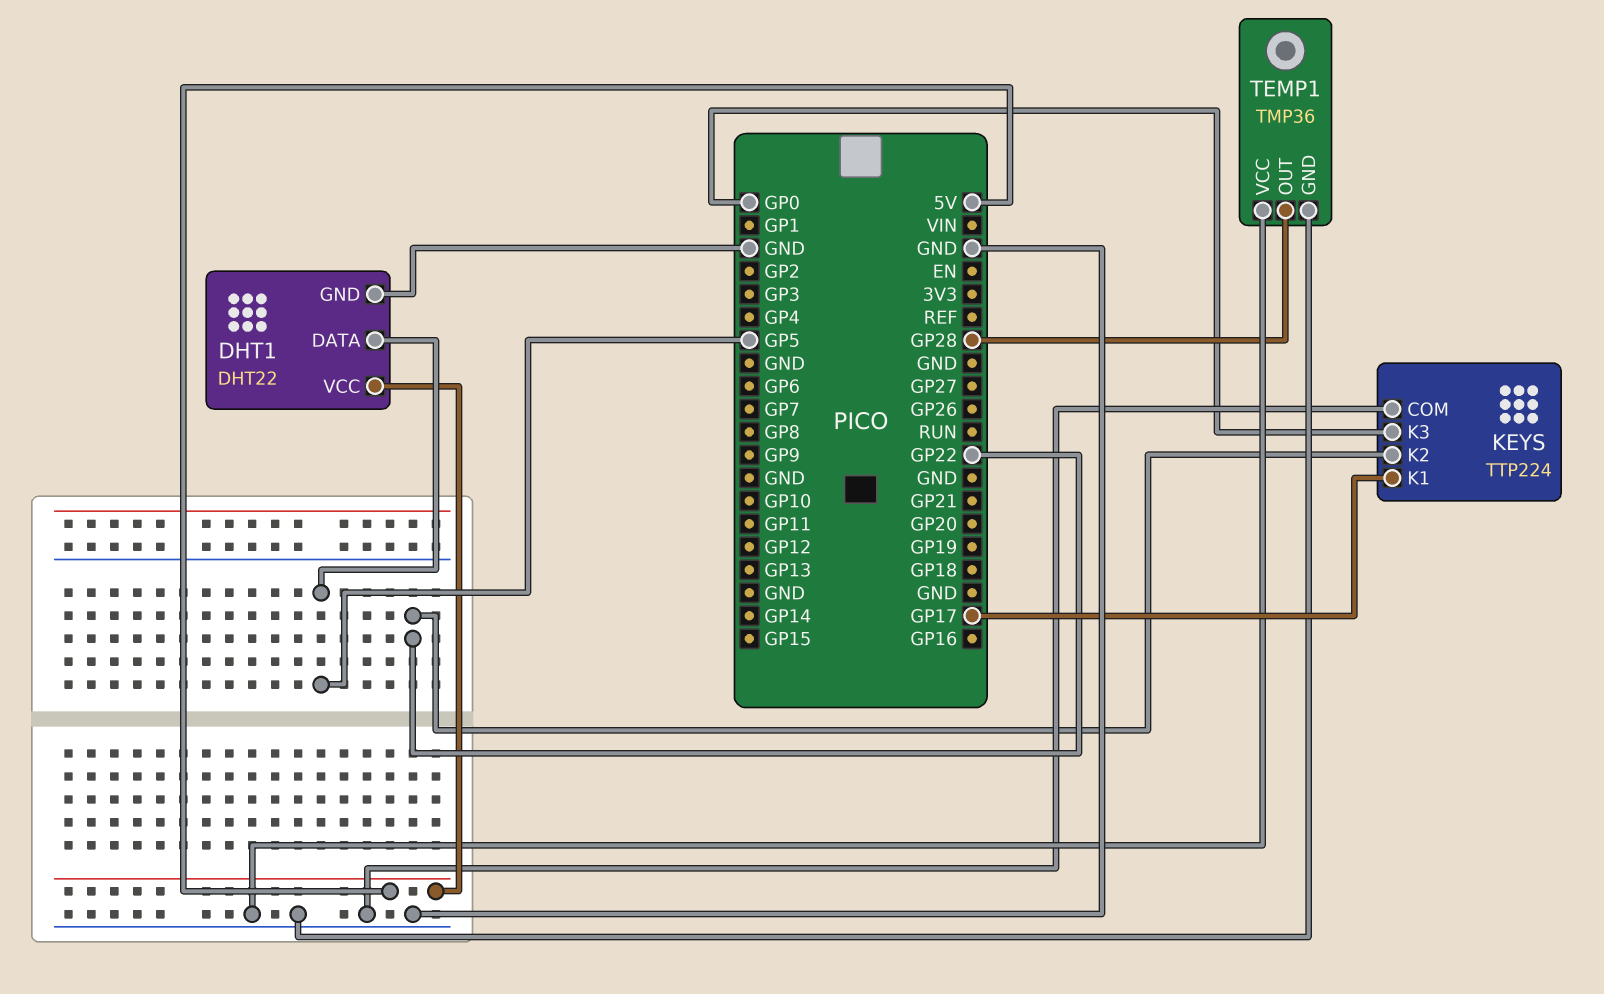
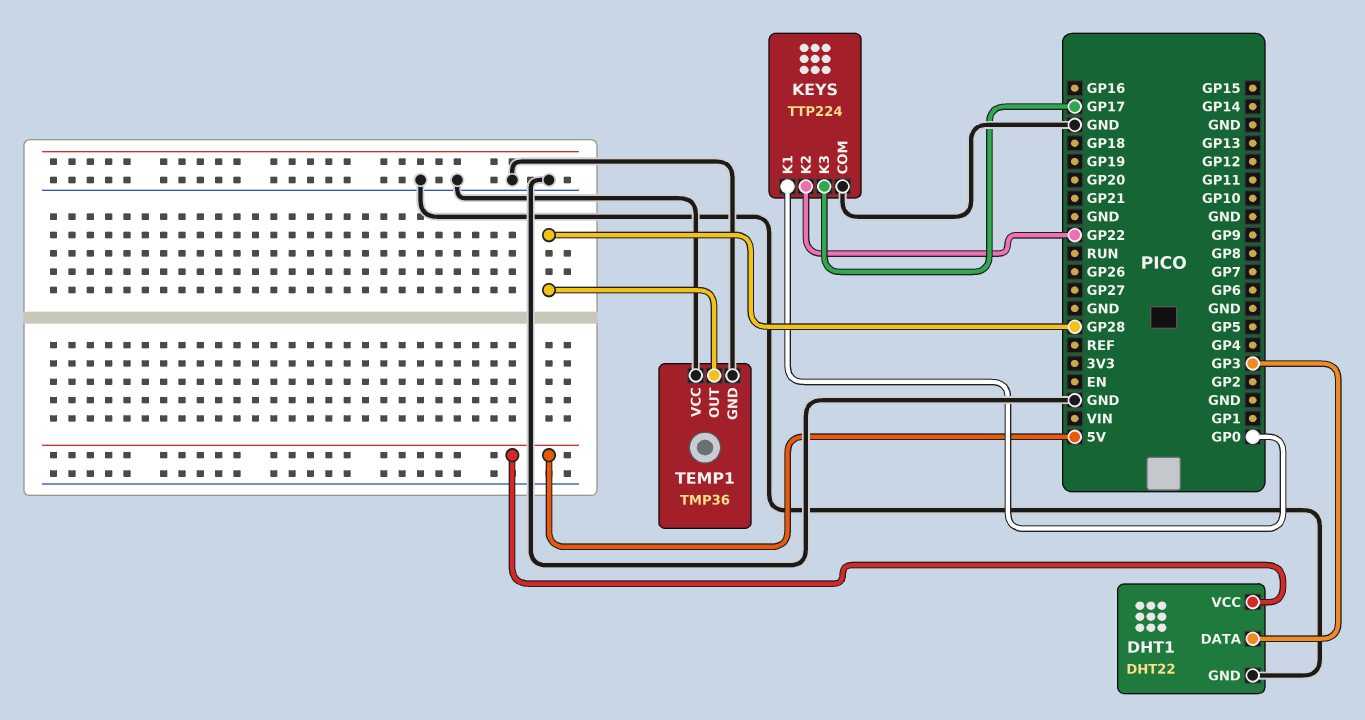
DHT1 pin DATA: GP5 -> GP3
KEYS pin K1: GP17 -> GP0
KEYS pin K3: GP0 -> GP17

